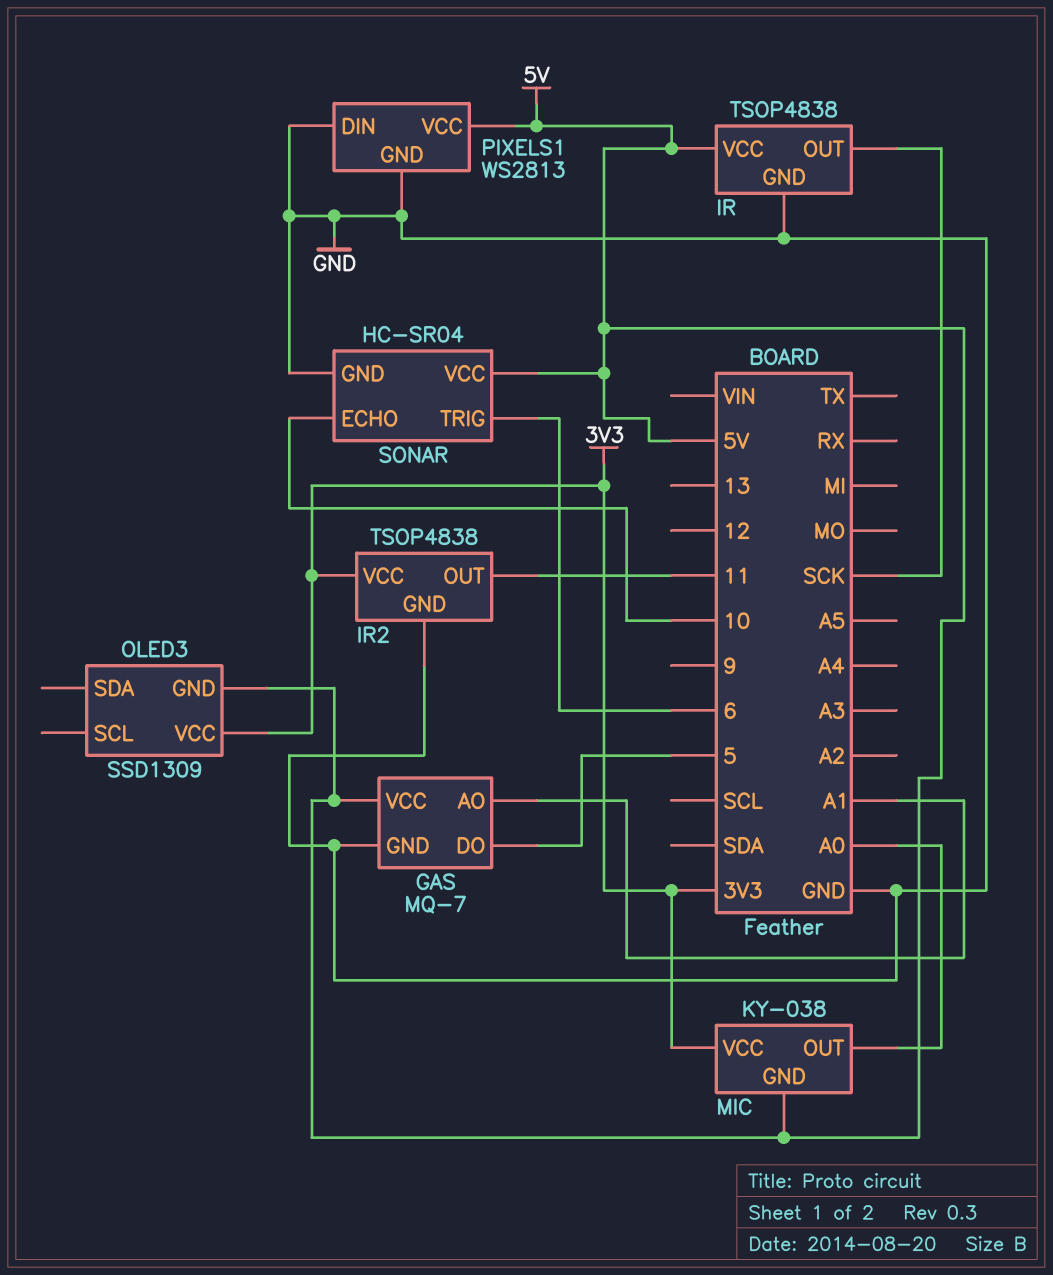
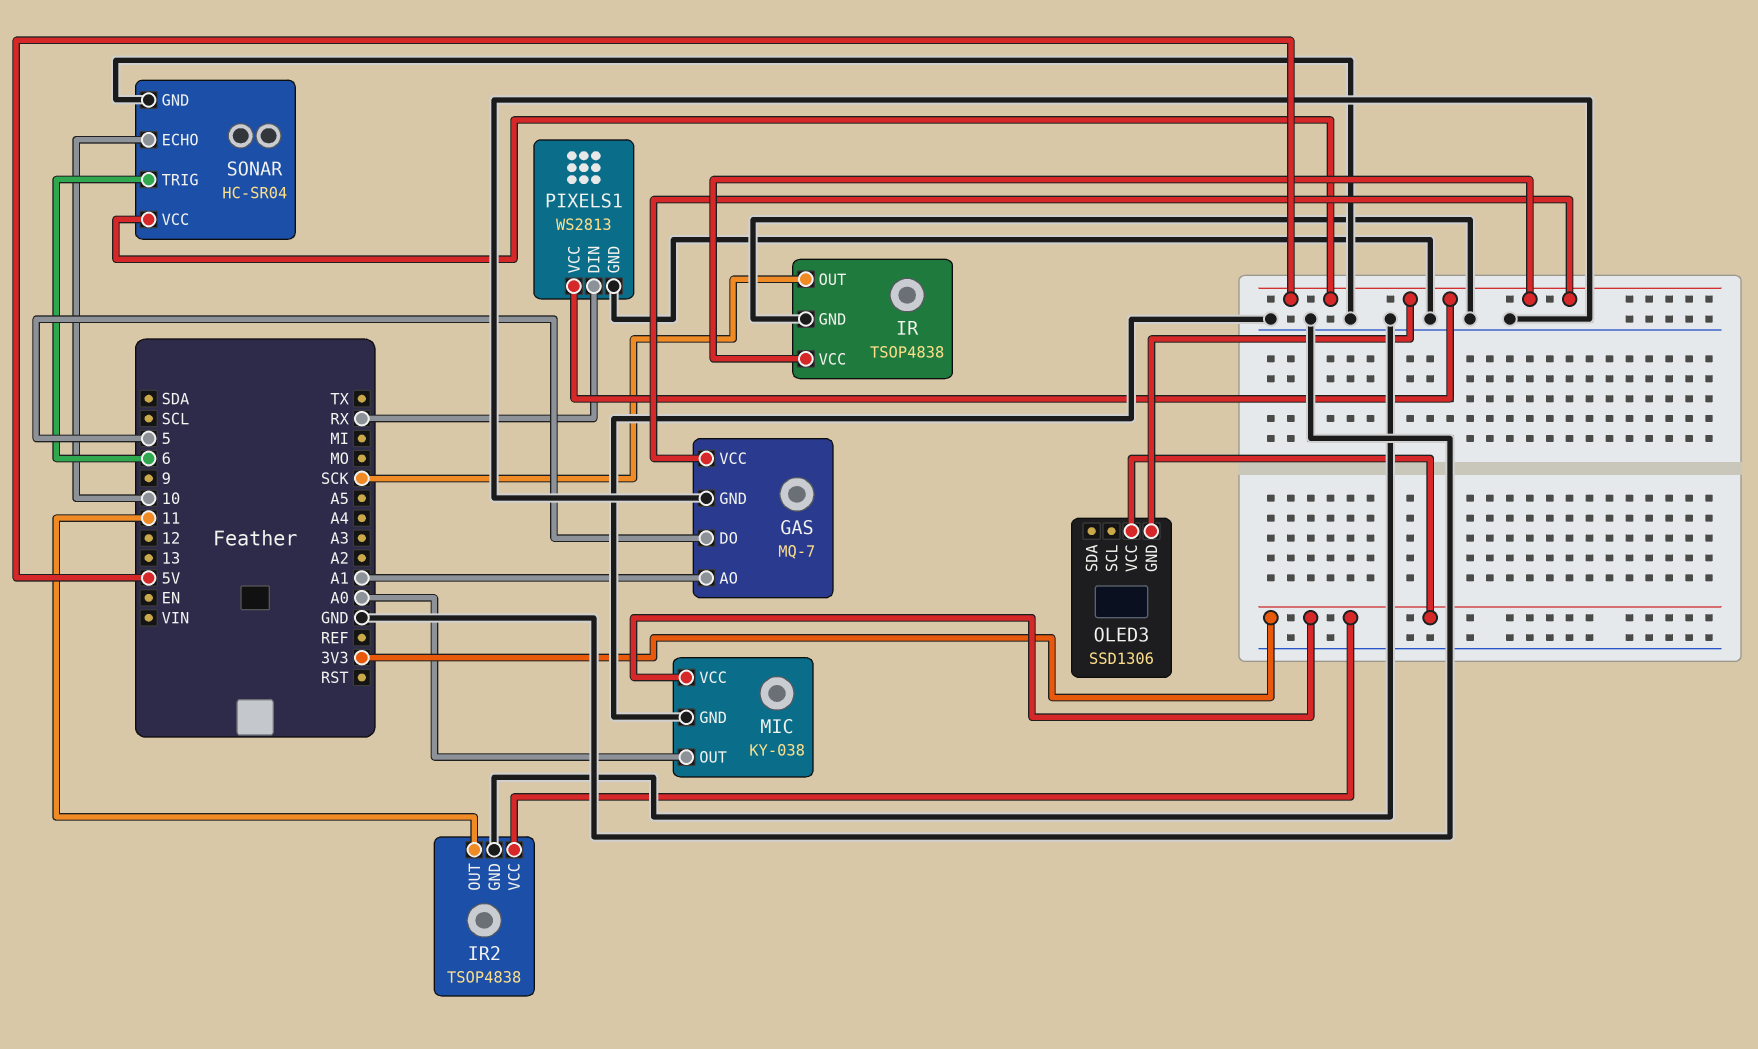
MIC pin GND: 5V -> GND
OLED3: SSD1309 -> SSD1306
PIXELS1 pin DIN: GND -> RX

